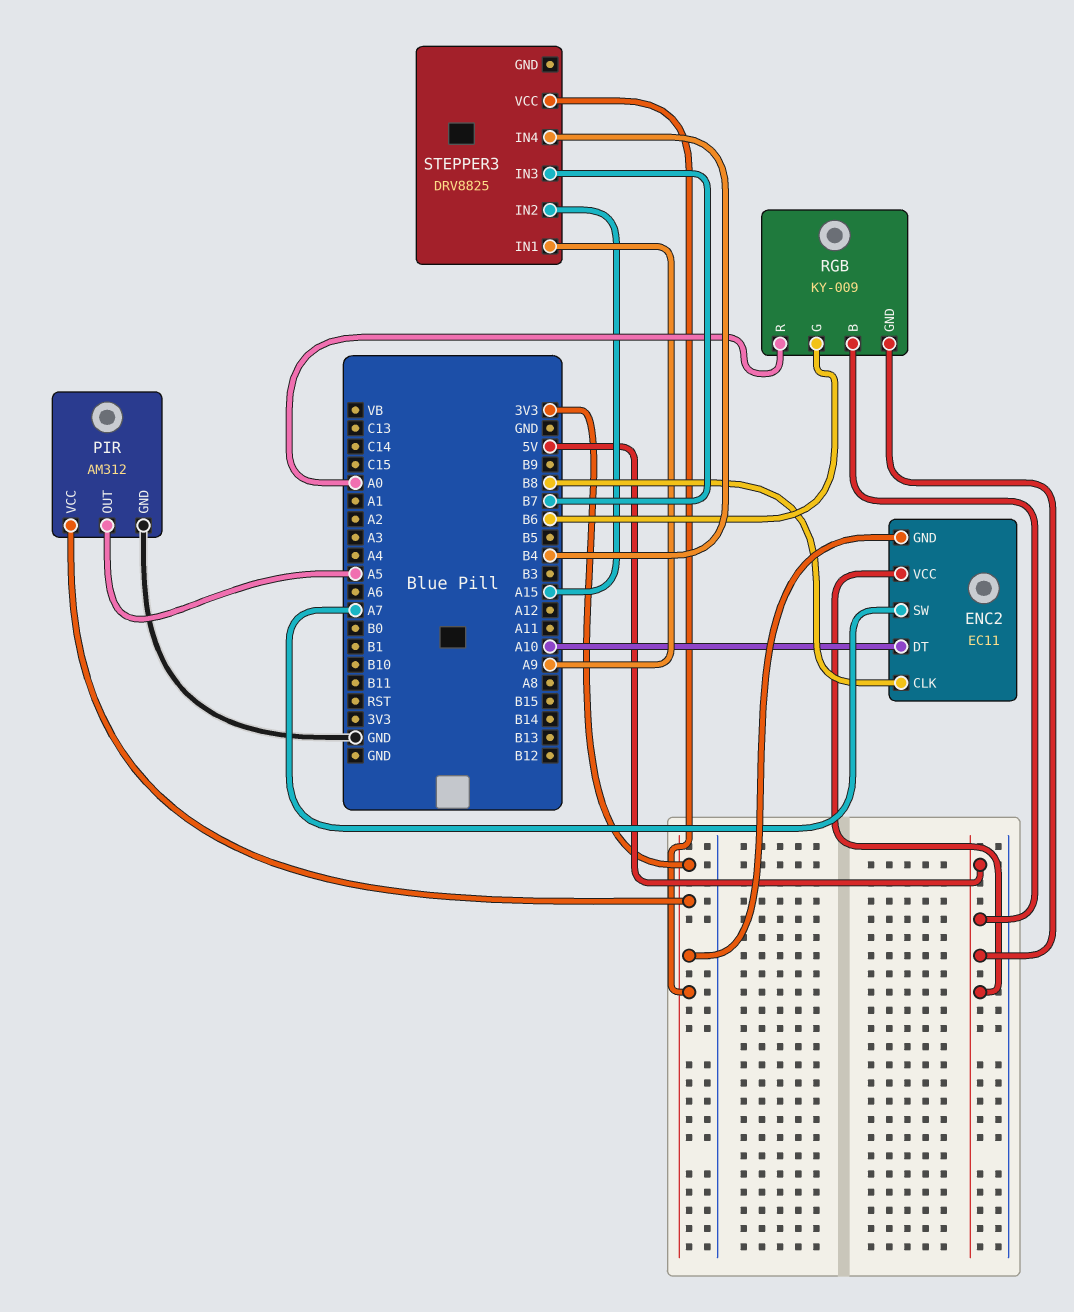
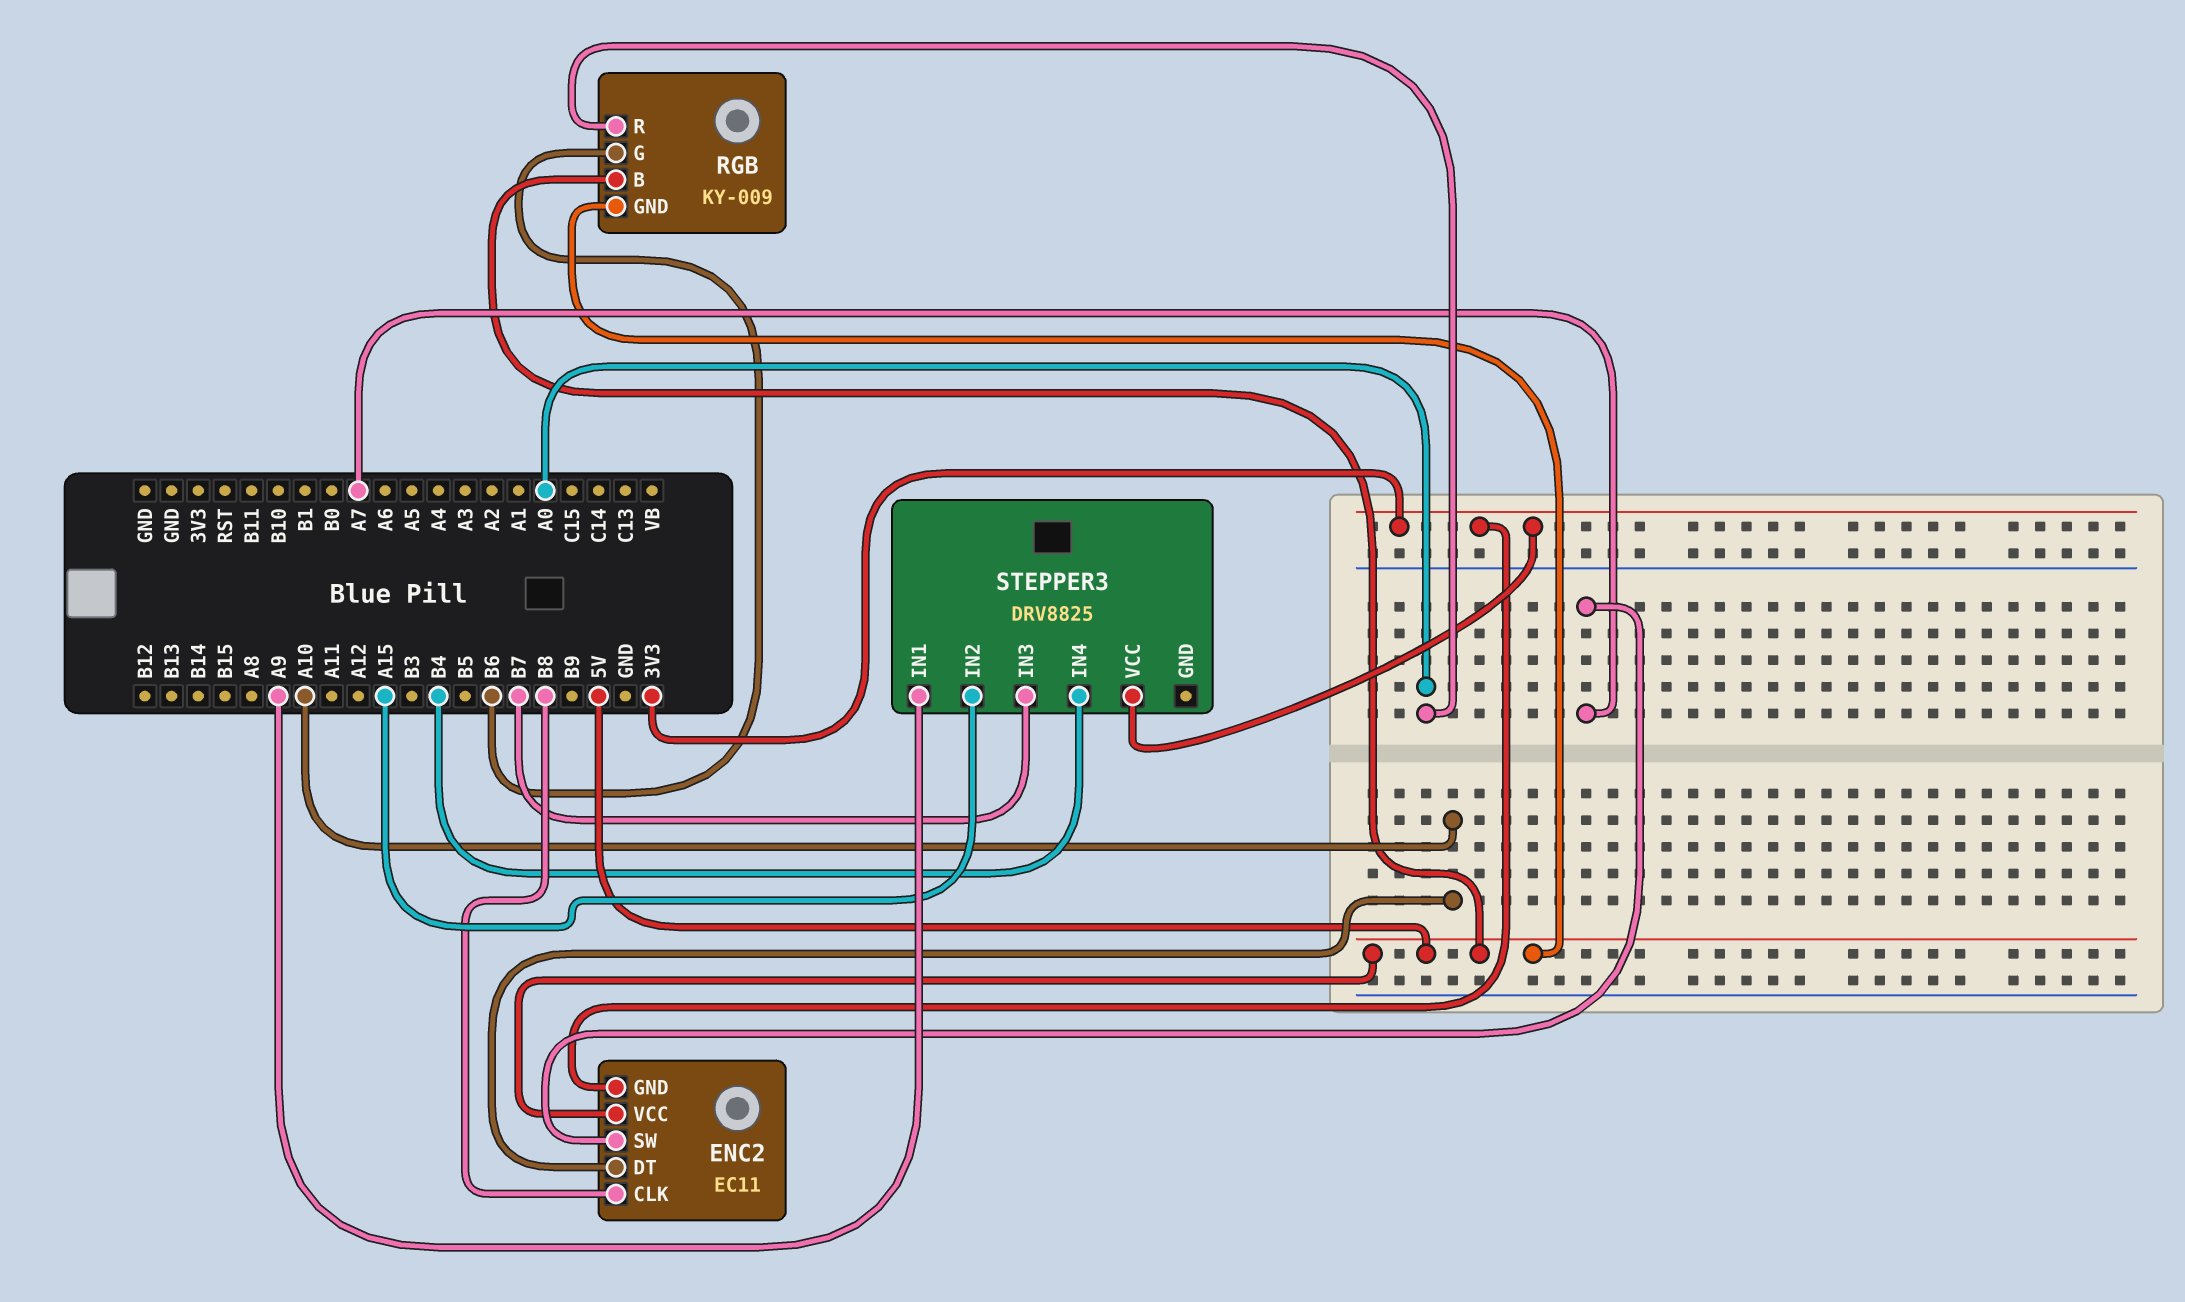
PIR: AM312 -> none
PIR pin GND: GND -> none
PIR pin OUT: A5 -> none
PIR pin VCC: 3V3 -> none

